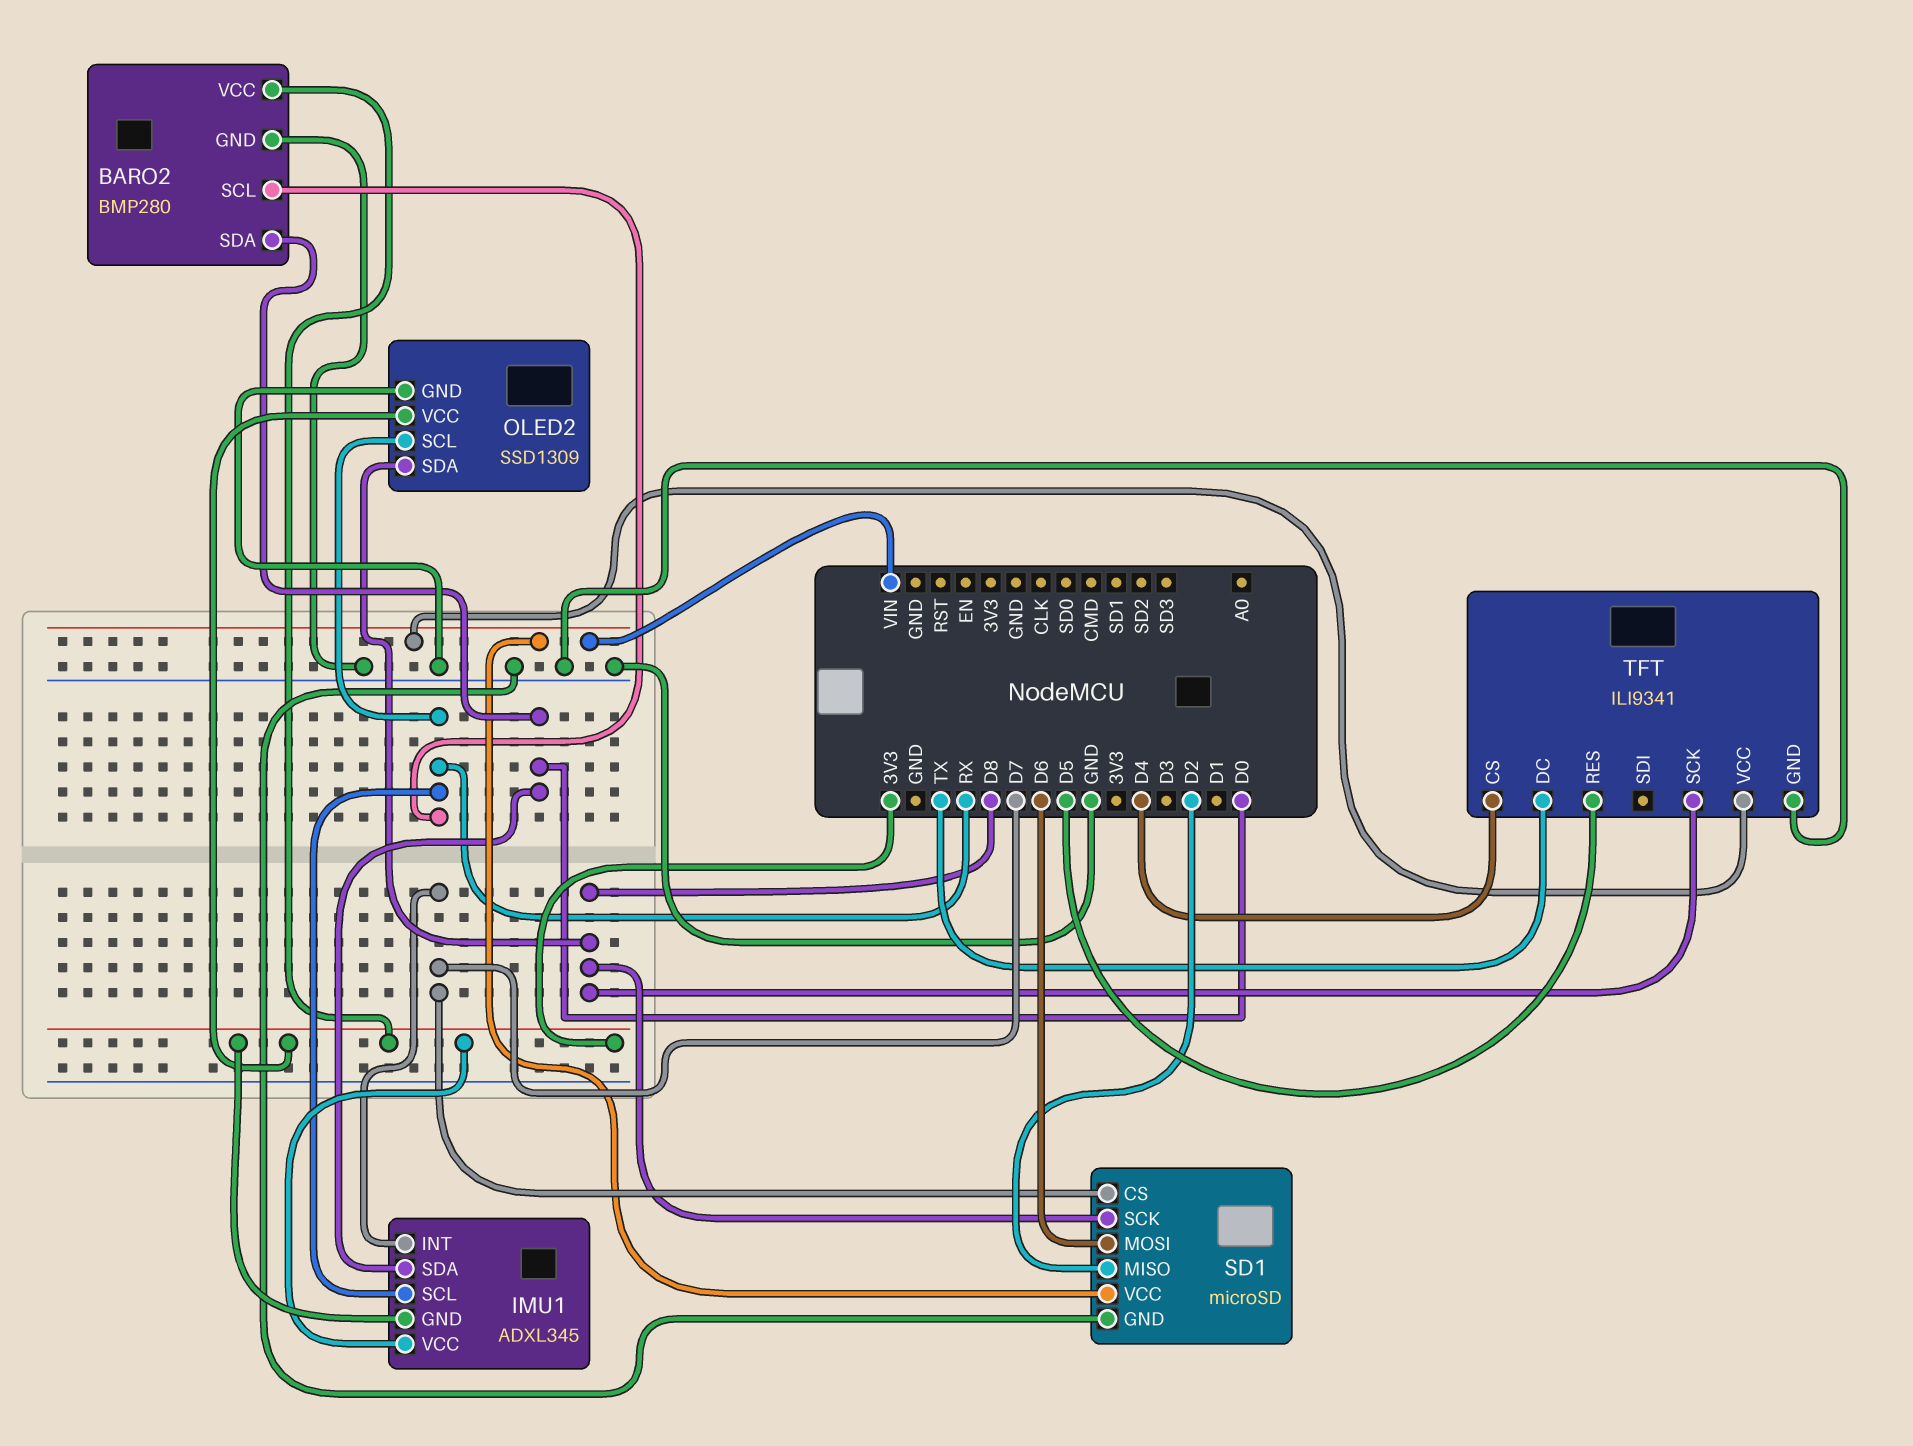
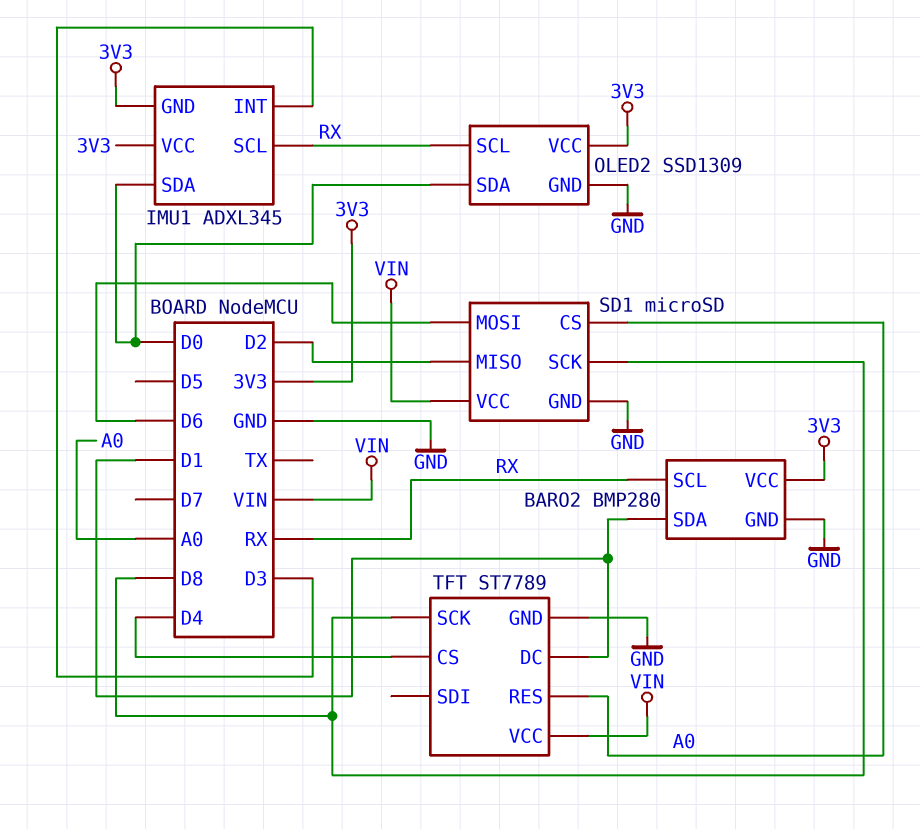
BARO2 pin SDA: D0 -> D1
IMU1 pin INT: D7 -> D3
OLED2 pin SDA: D8 -> D0
SD1 pin CS: D7 -> A0
TFT: ILI9341 -> ST7789
TFT pin DC: TX -> D1
TFT pin RES: D5 -> A0

